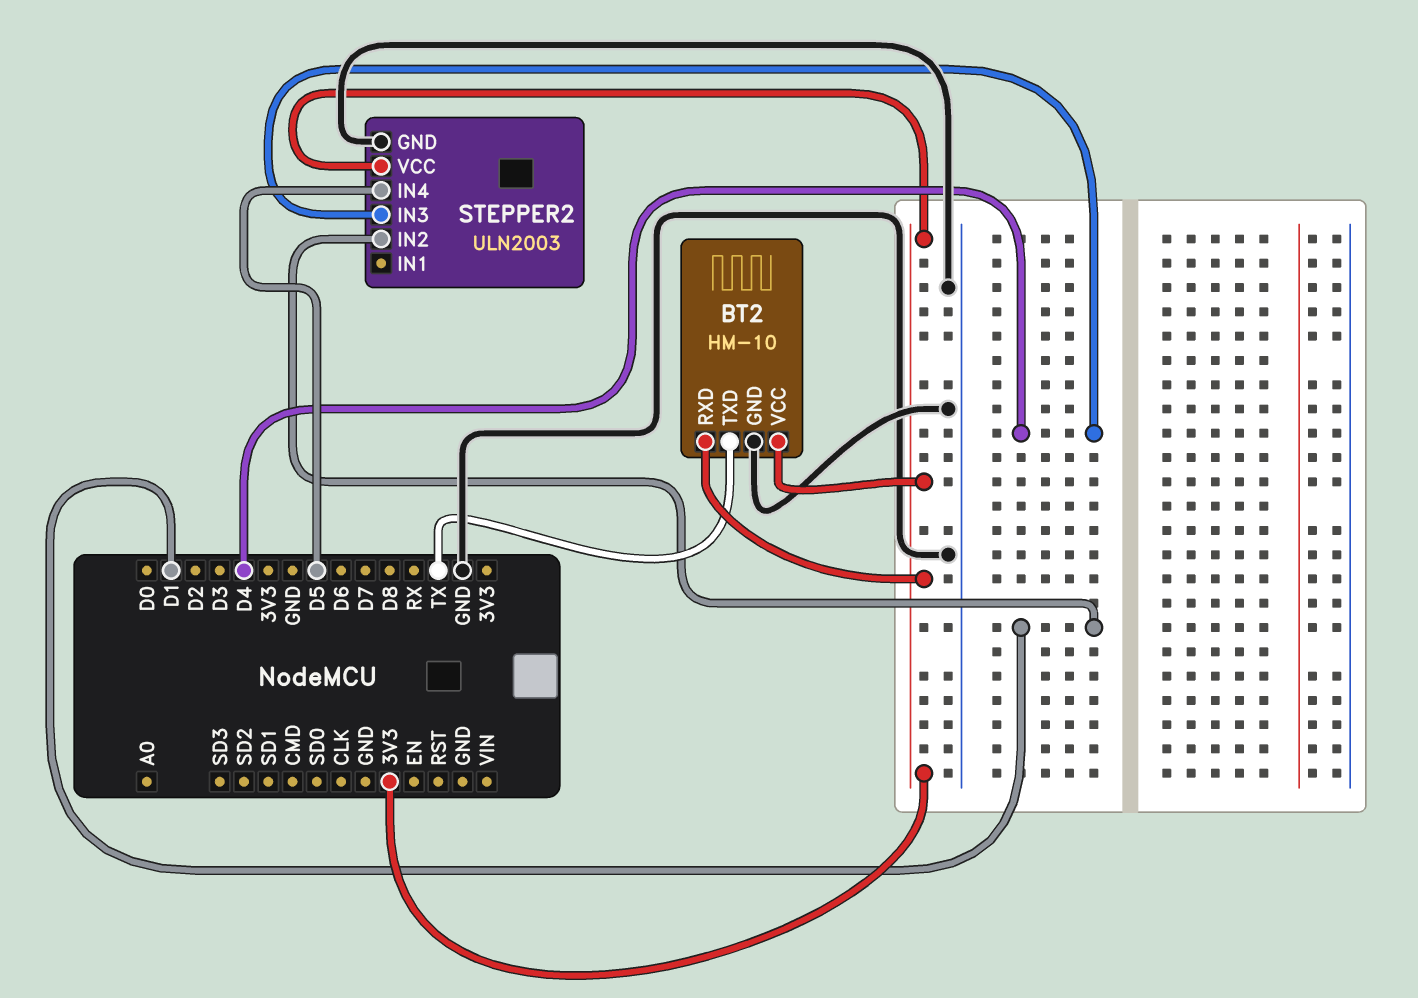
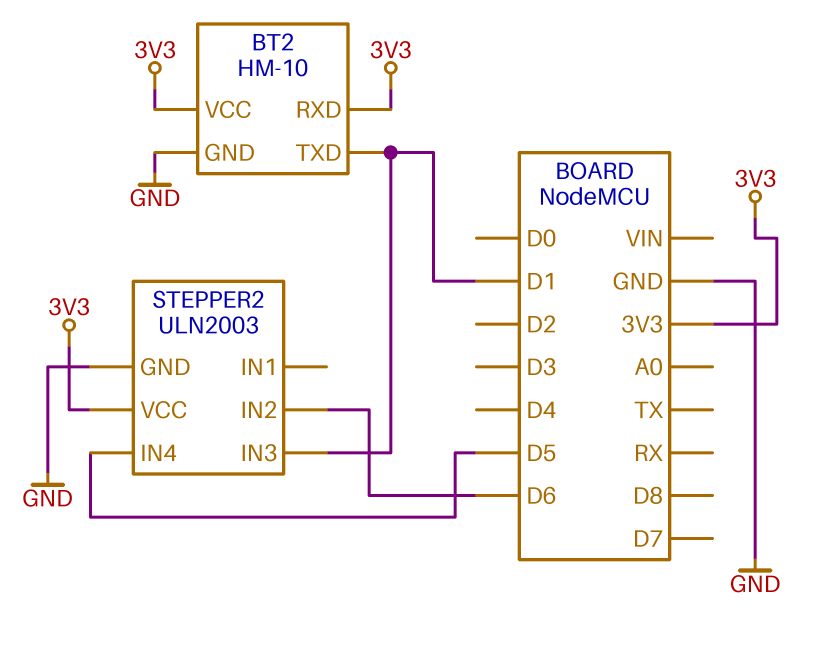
BT2 pin TXD: TX -> D1
STEPPER2 pin IN2: D1 -> D6
STEPPER2 pin IN3: D4 -> D1

